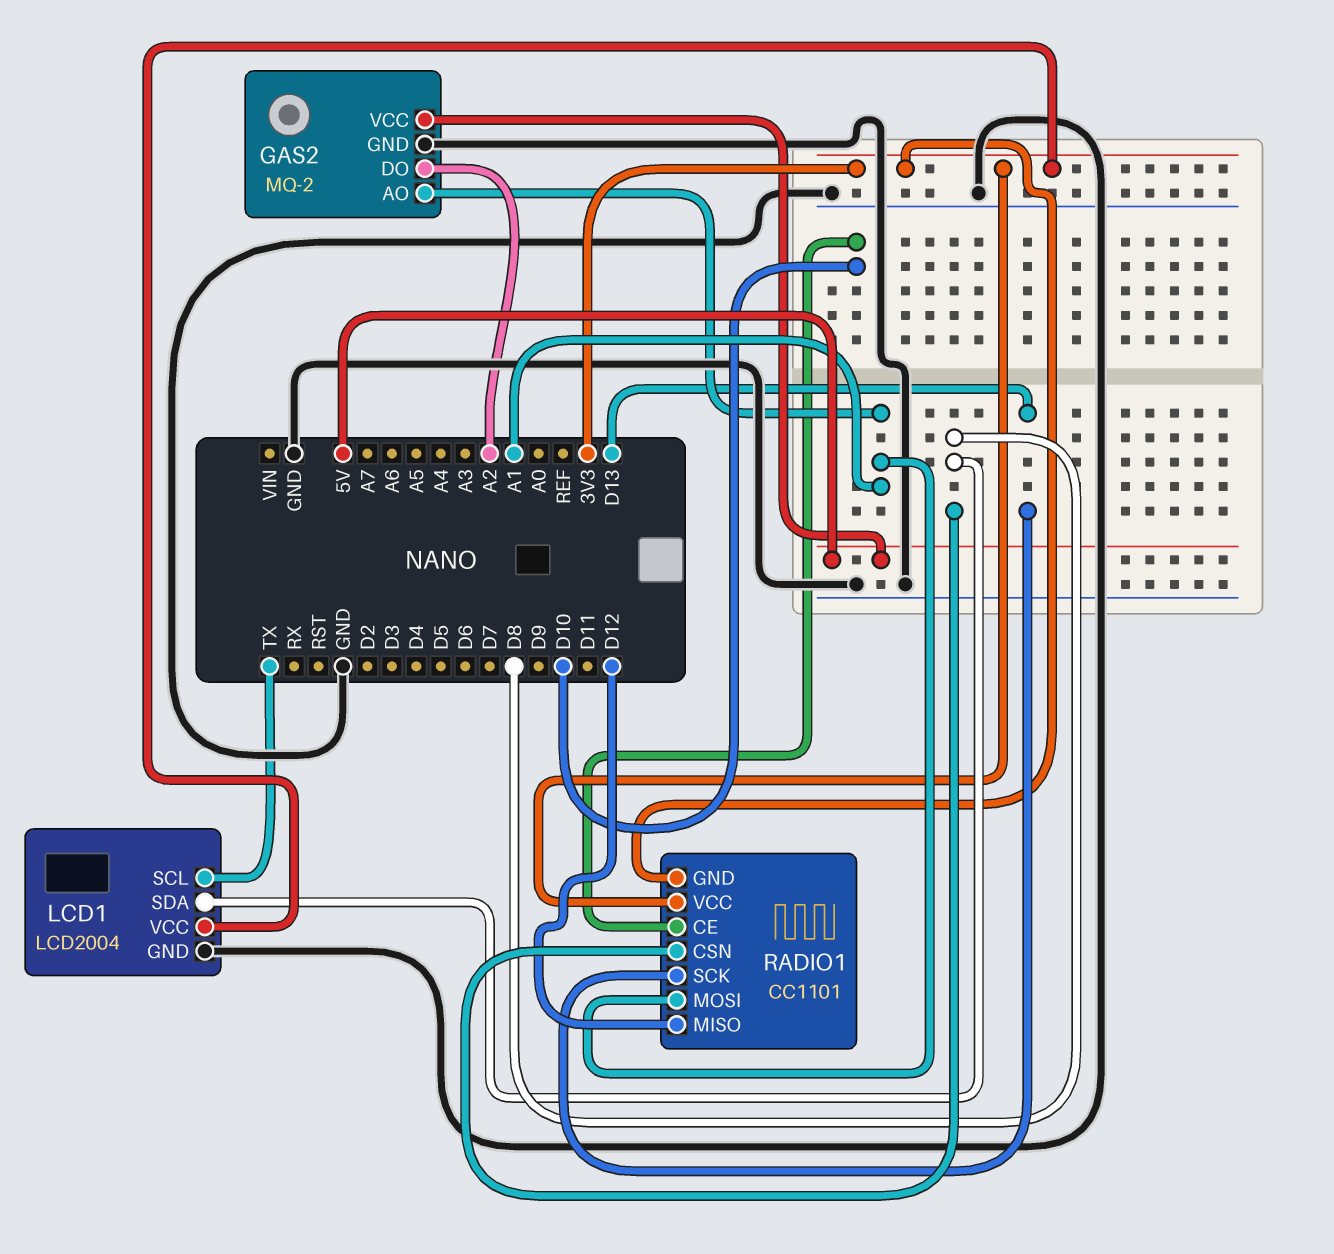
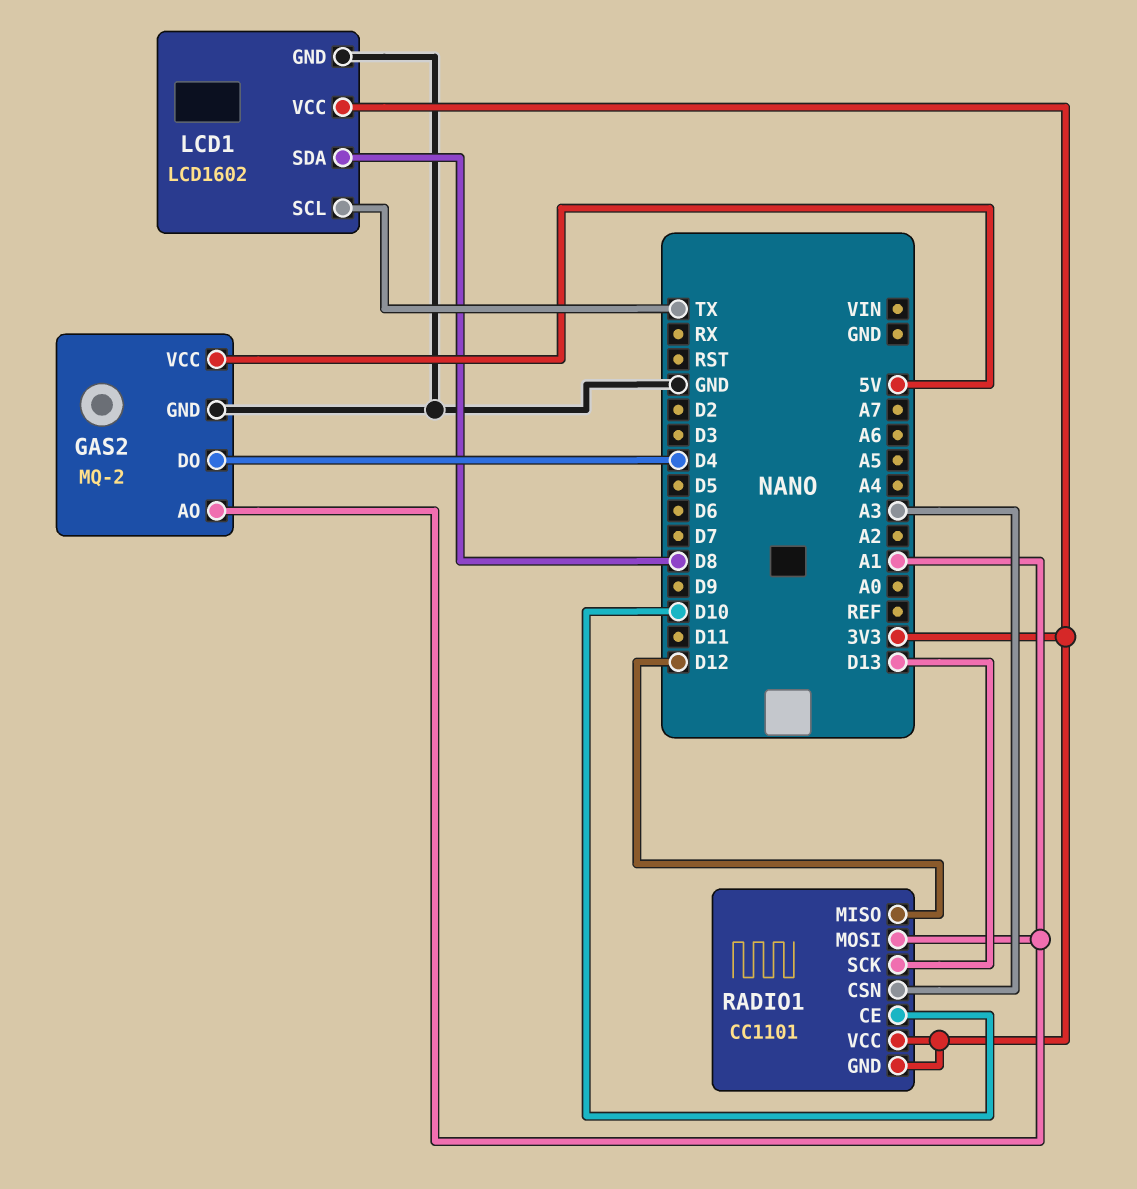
GAS2 pin DO: A2 -> D4
LCD1: LCD2004 -> LCD1602
RADIO1 pin CSN: D8 -> A3

